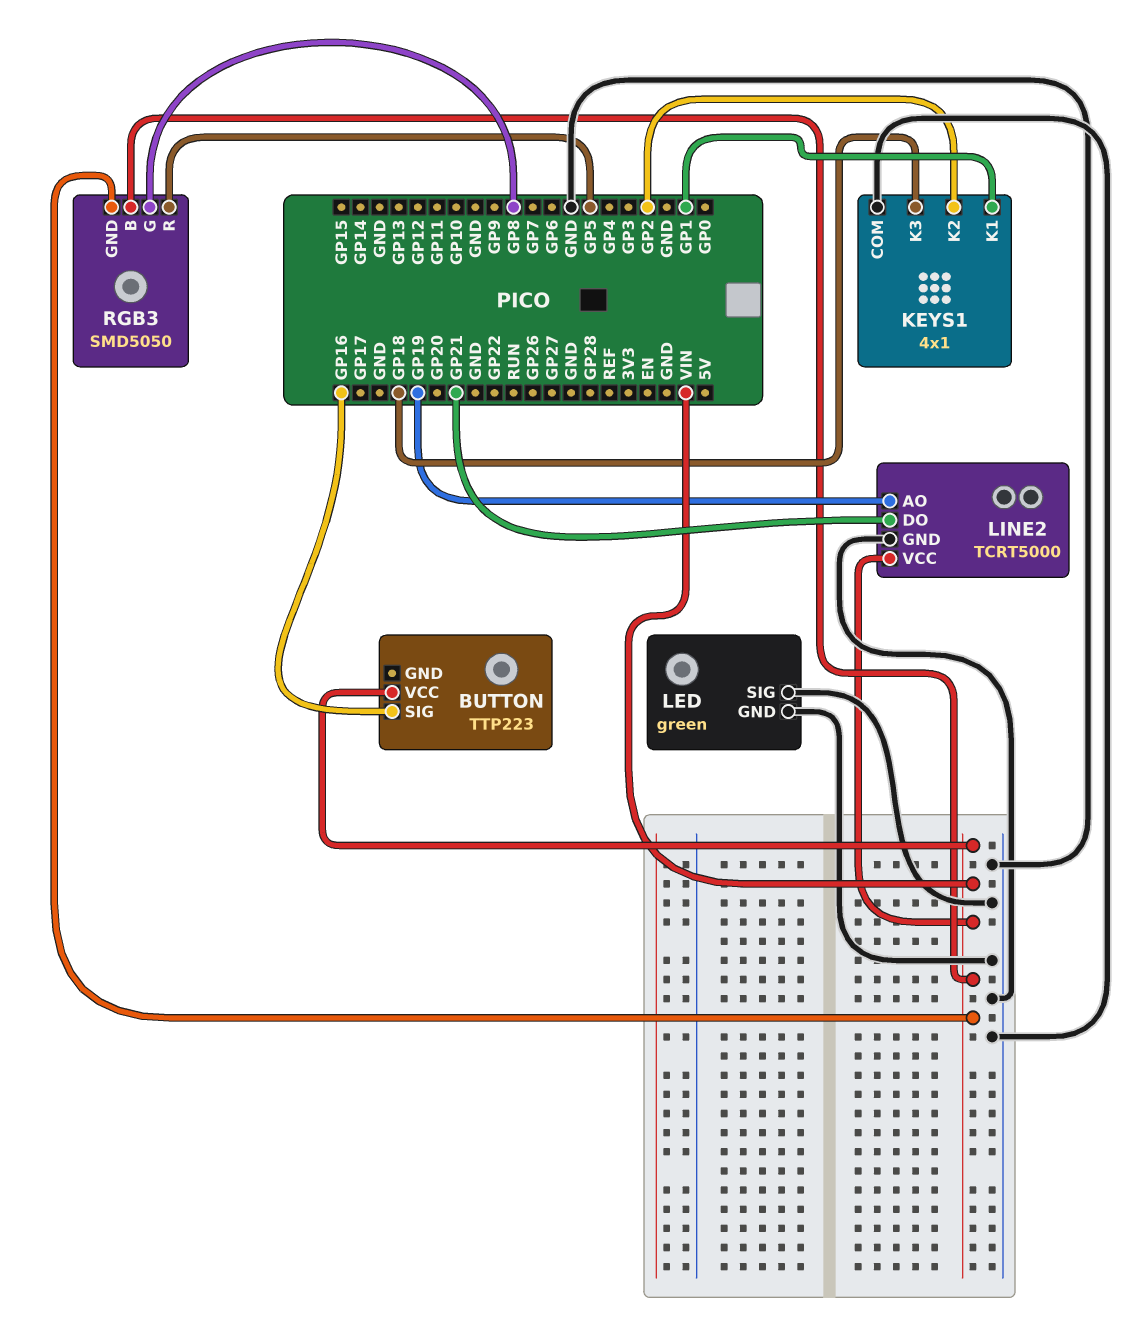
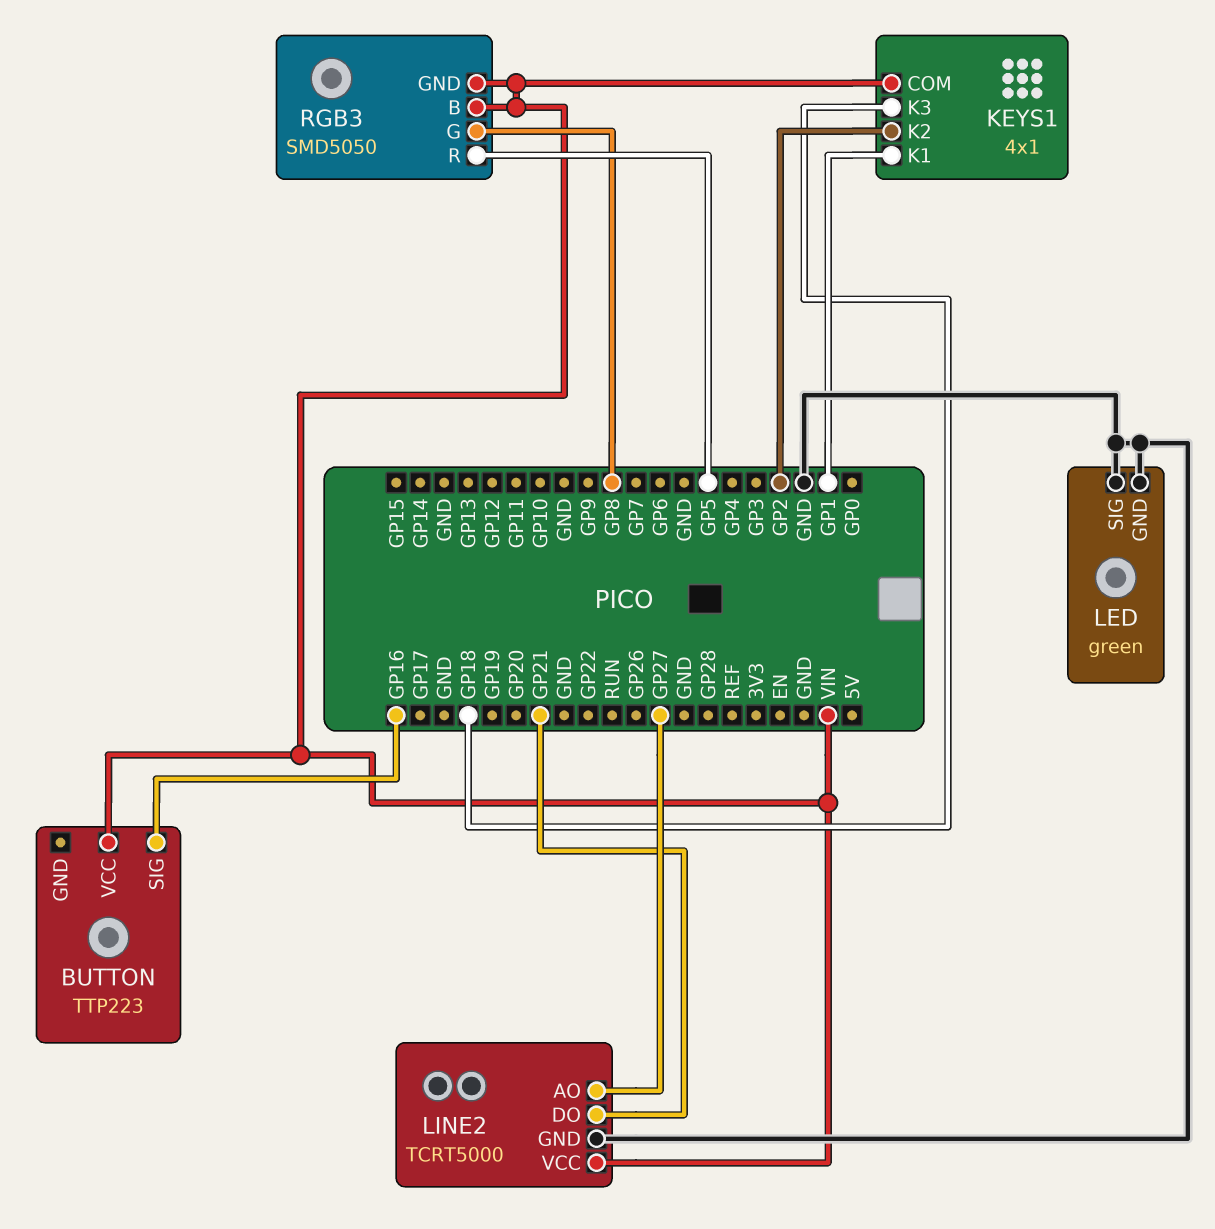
KEYS1 pin COM: GND -> VIN
LINE2 pin AO: GP19 -> GP27

